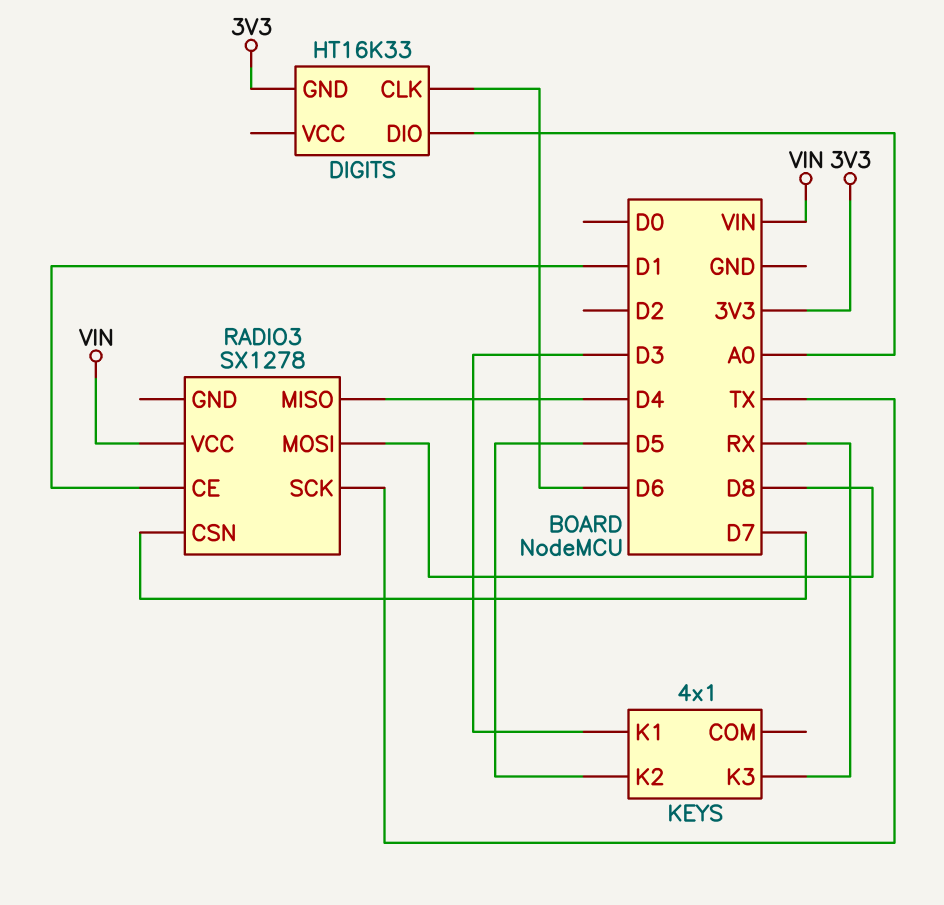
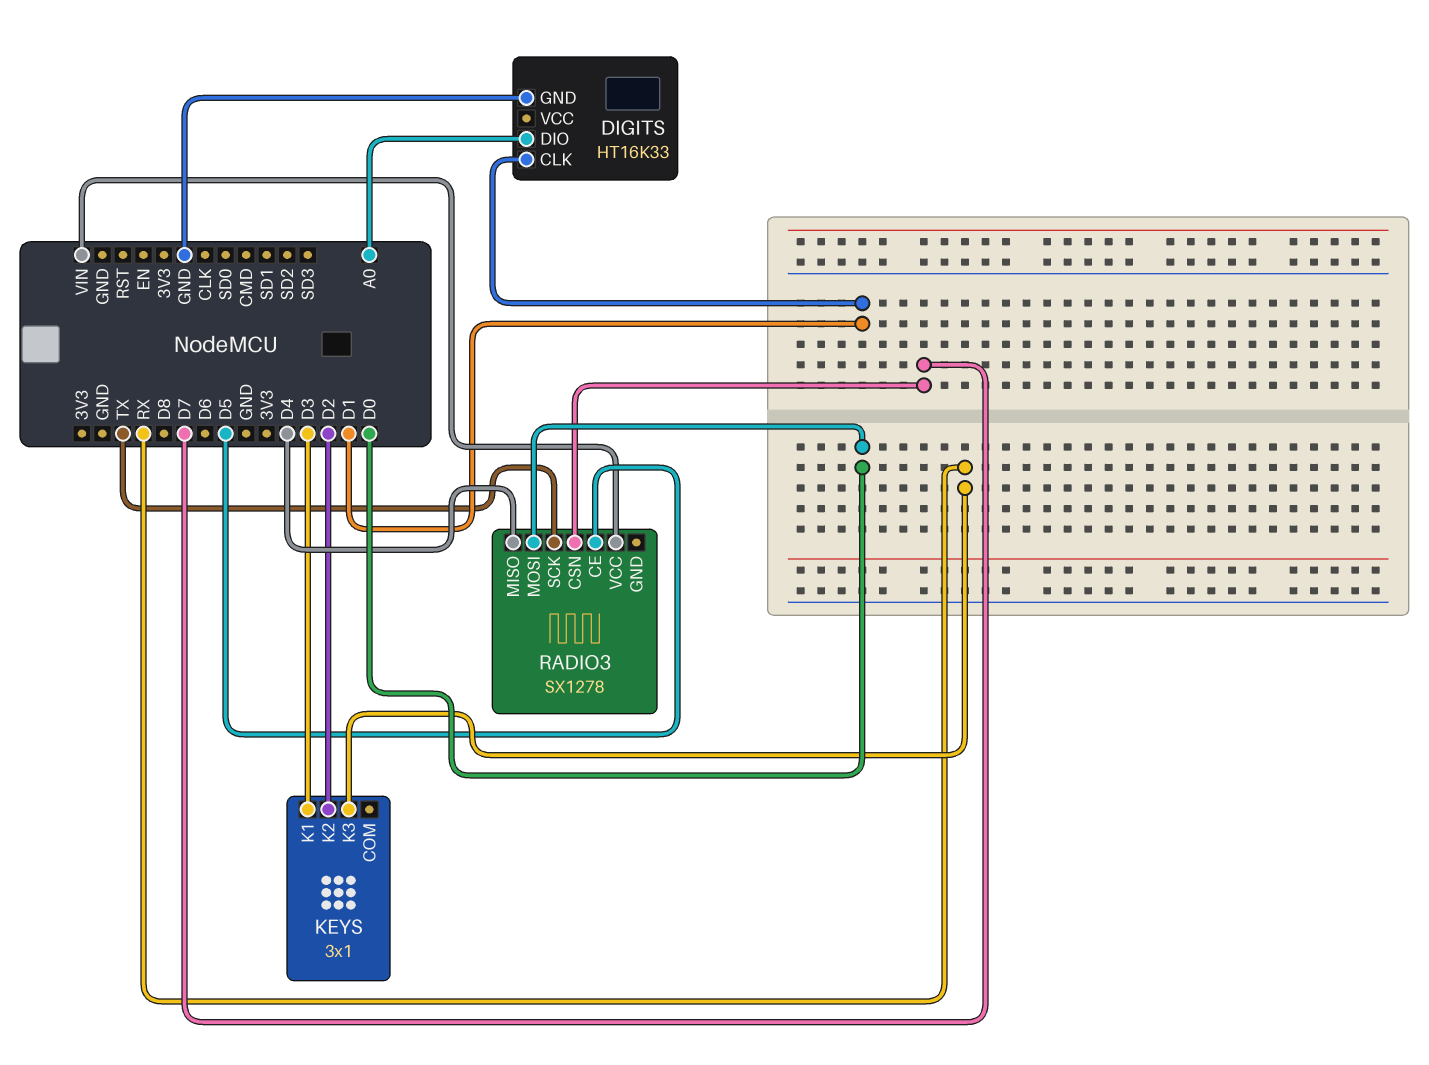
DIGITS pin CLK: D6 -> D1
DIGITS pin GND: 3V3 -> GND
KEYS: 4x1 -> 3x1
KEYS pin K2: D5 -> D2
RADIO3 pin CE: D1 -> D5
RADIO3 pin MOSI: D8 -> D0

